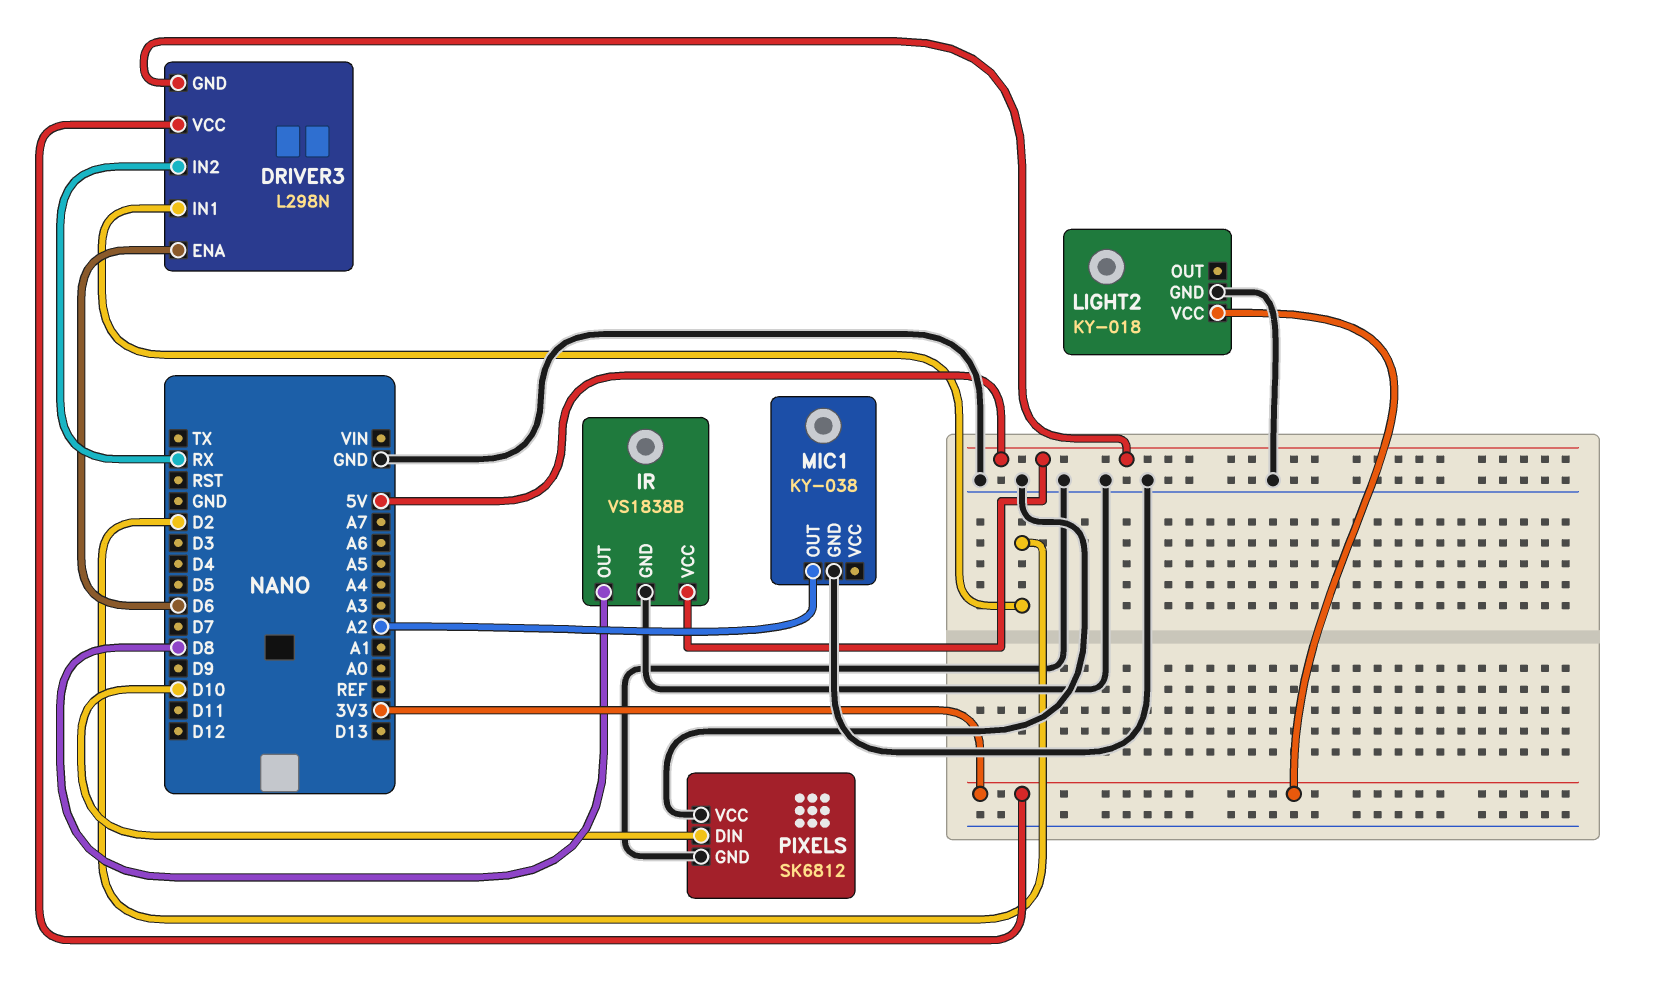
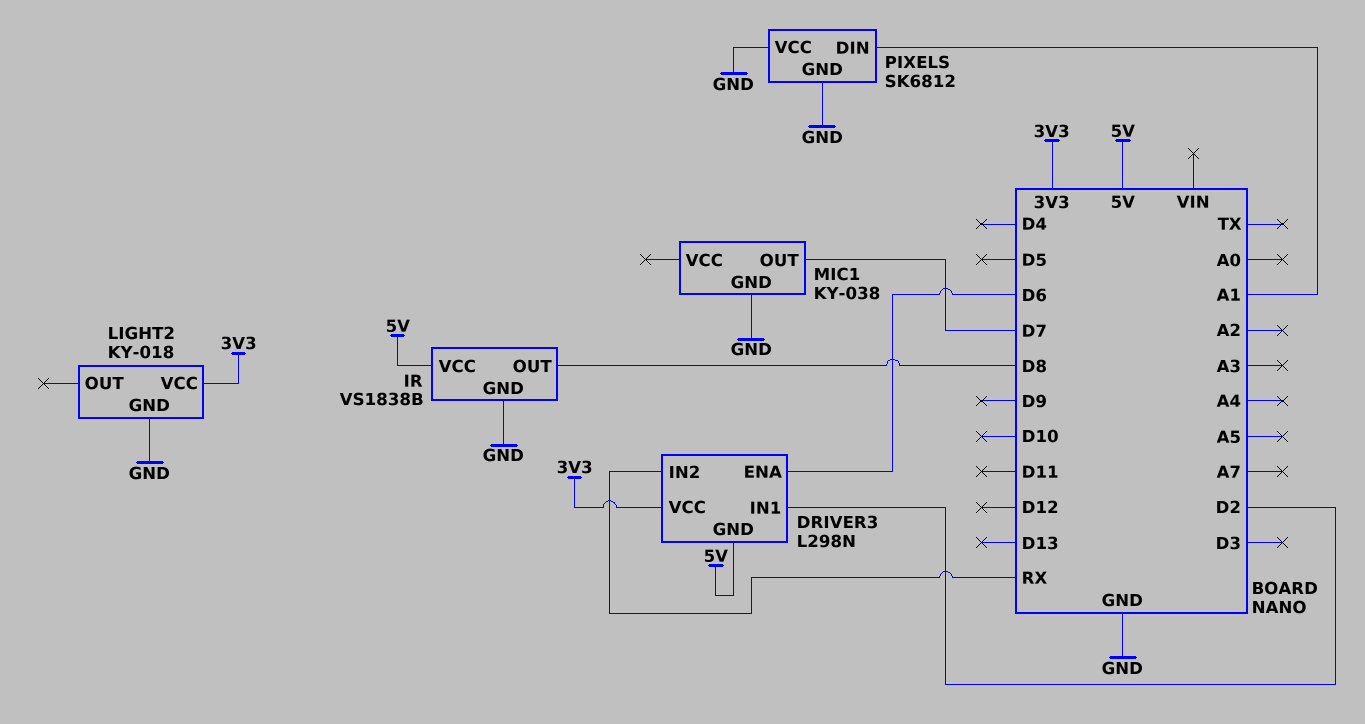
MIC1 pin OUT: A2 -> D7
PIXELS pin DIN: D10 -> A1

